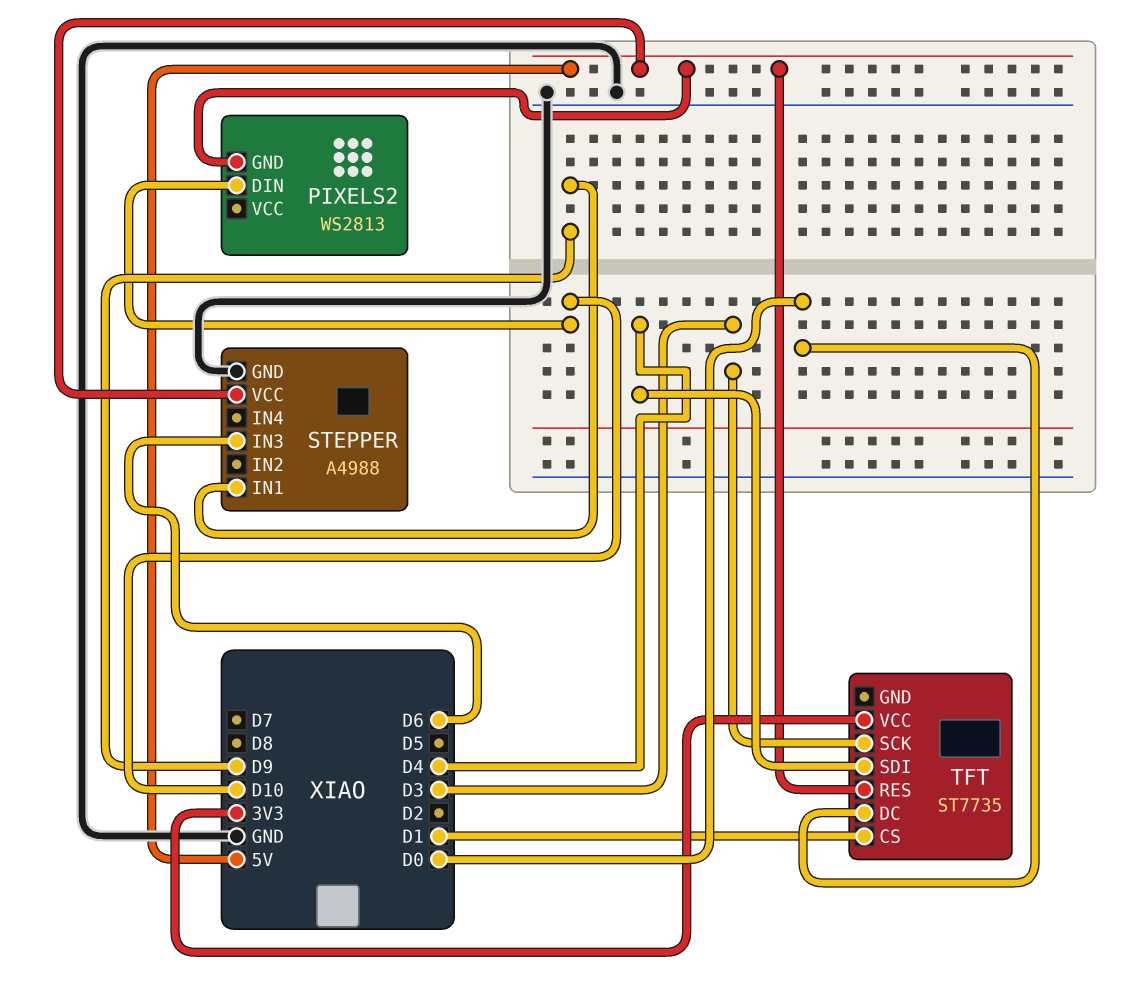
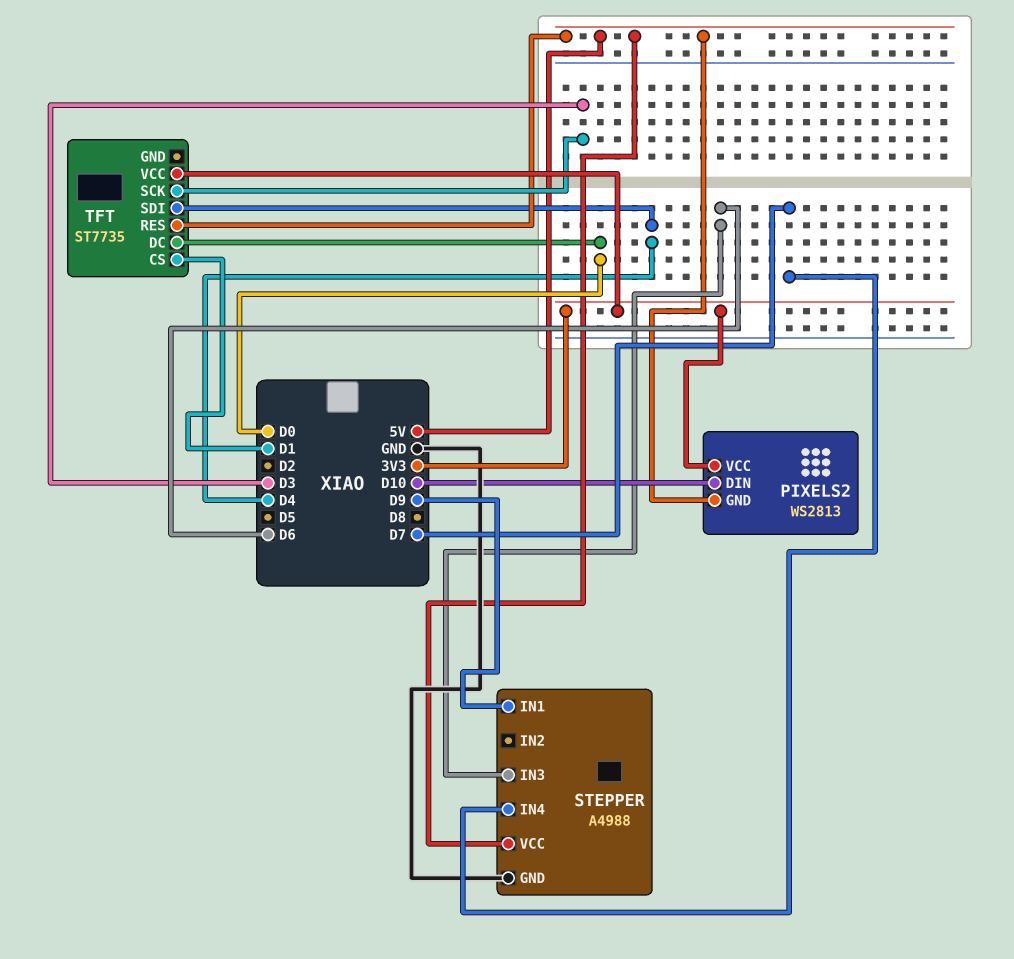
PIXELS2 pin VCC: none -> 3V3
STEPPER pin IN4: none -> D7

